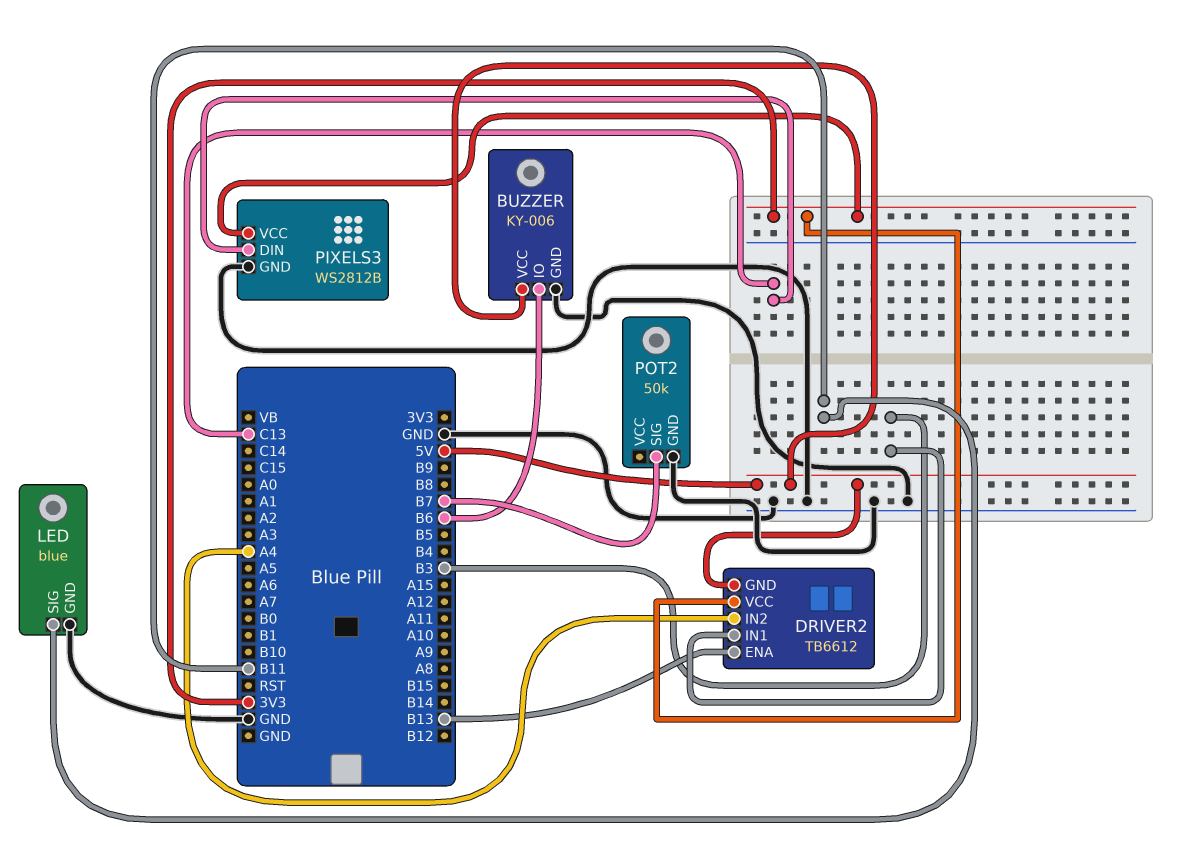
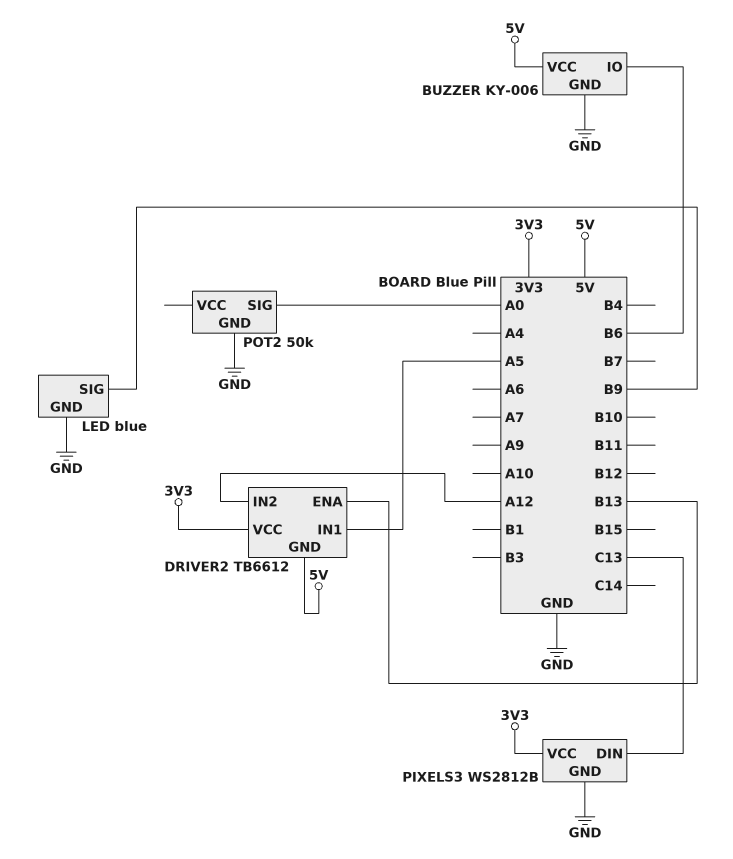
DRIVER2 pin IN1: B3 -> A5
DRIVER2 pin IN2: A4 -> A12
LED pin SIG: B11 -> B9
POT2 pin SIG: B7 -> A0

